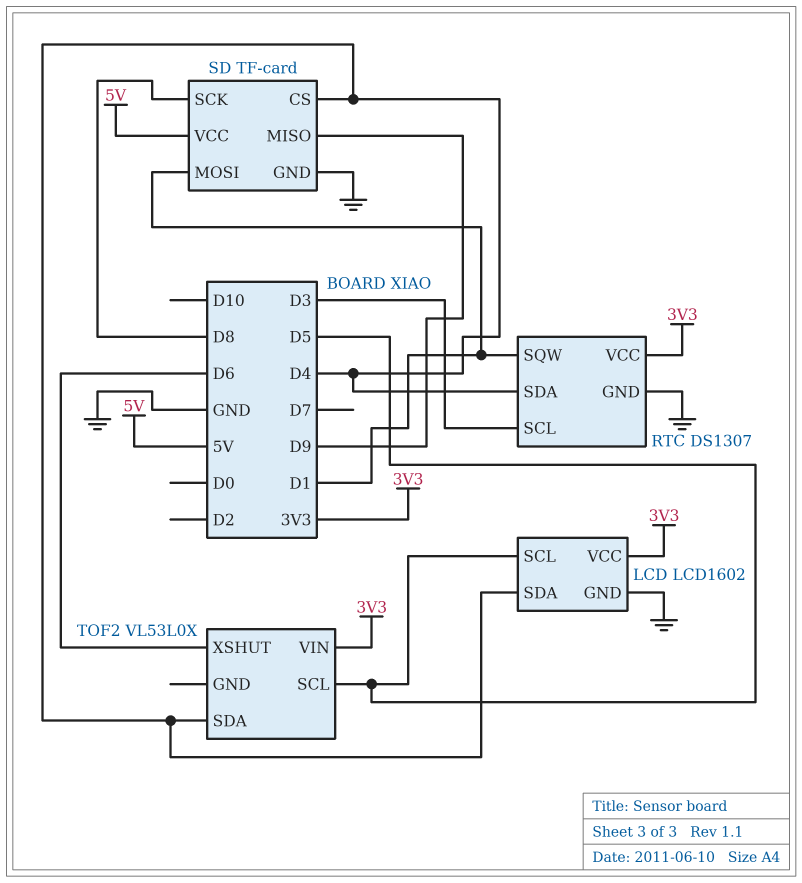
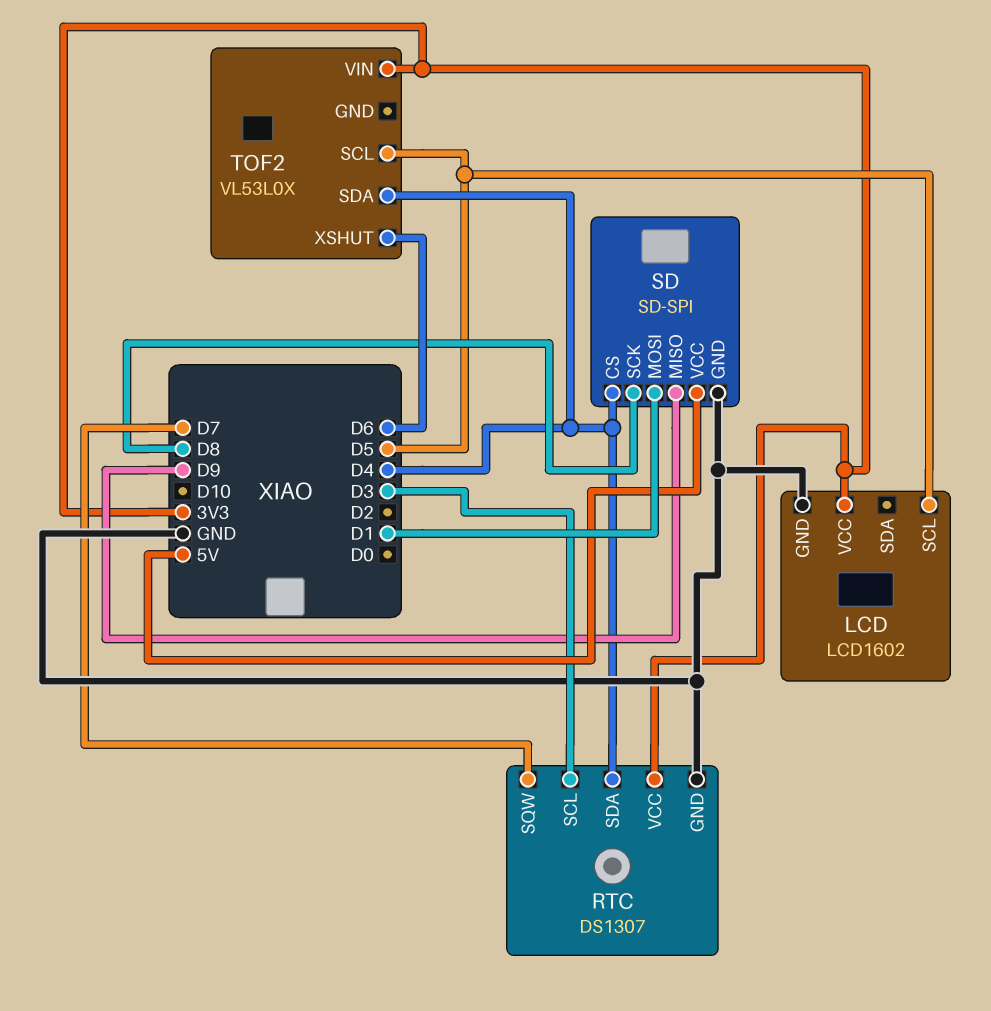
LCD pin SDA: D4 -> none
RTC pin SQW: D1 -> D7
SD: TF-card -> SD-SPI

